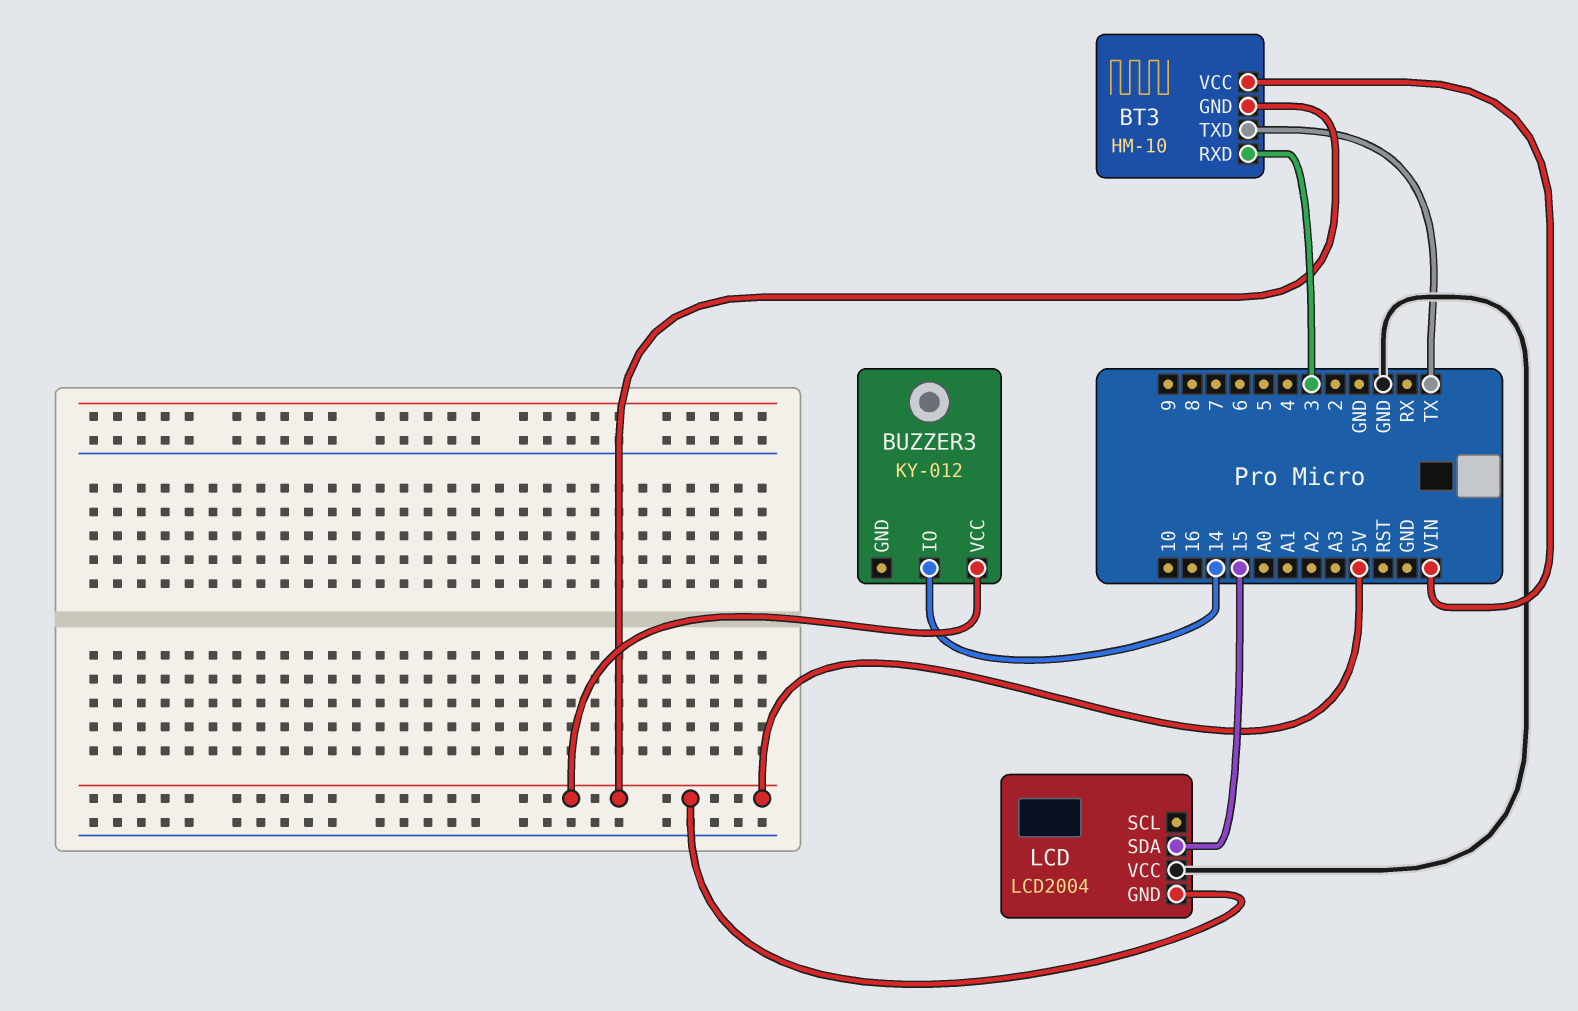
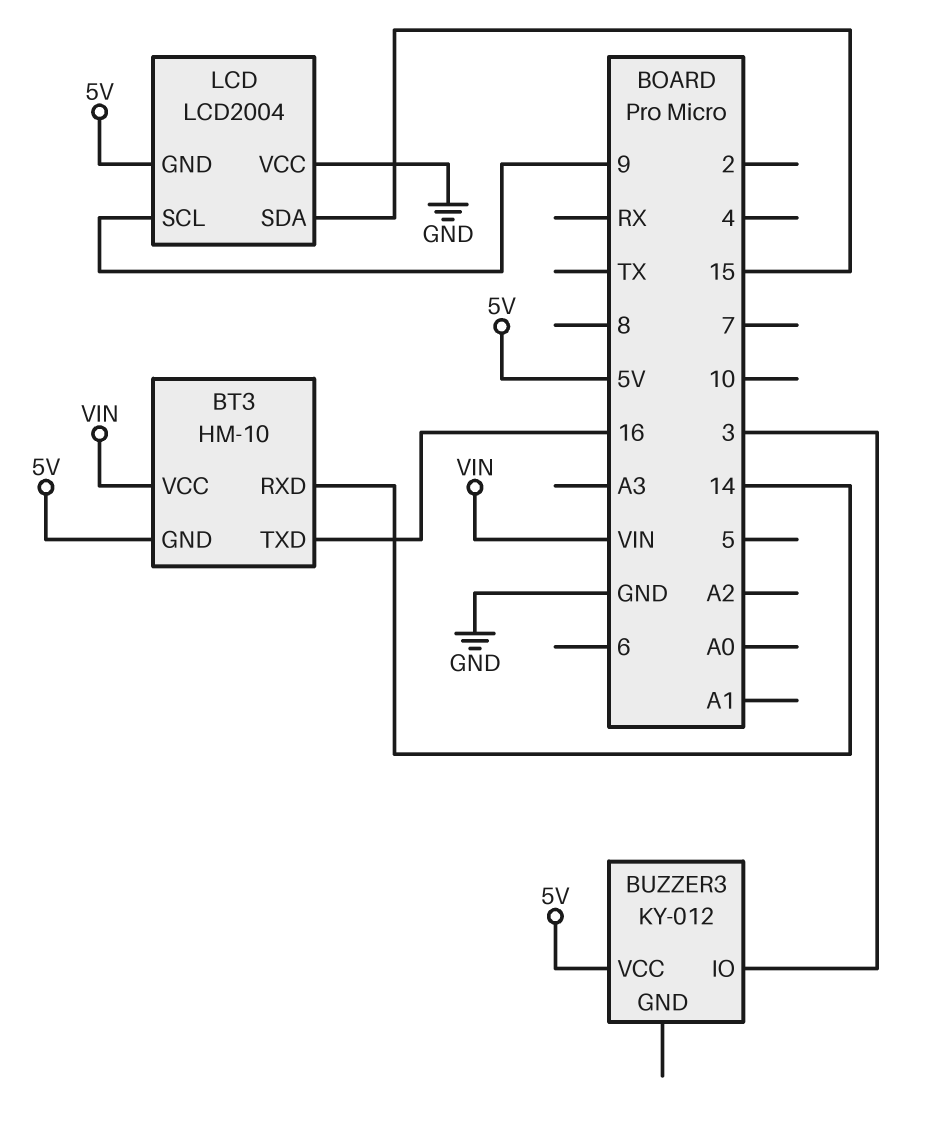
BT3 pin RXD: 3 -> 14
BT3 pin TXD: TX -> 16
BUZZER3 pin IO: 14 -> 3
LCD pin SCL: none -> 9

